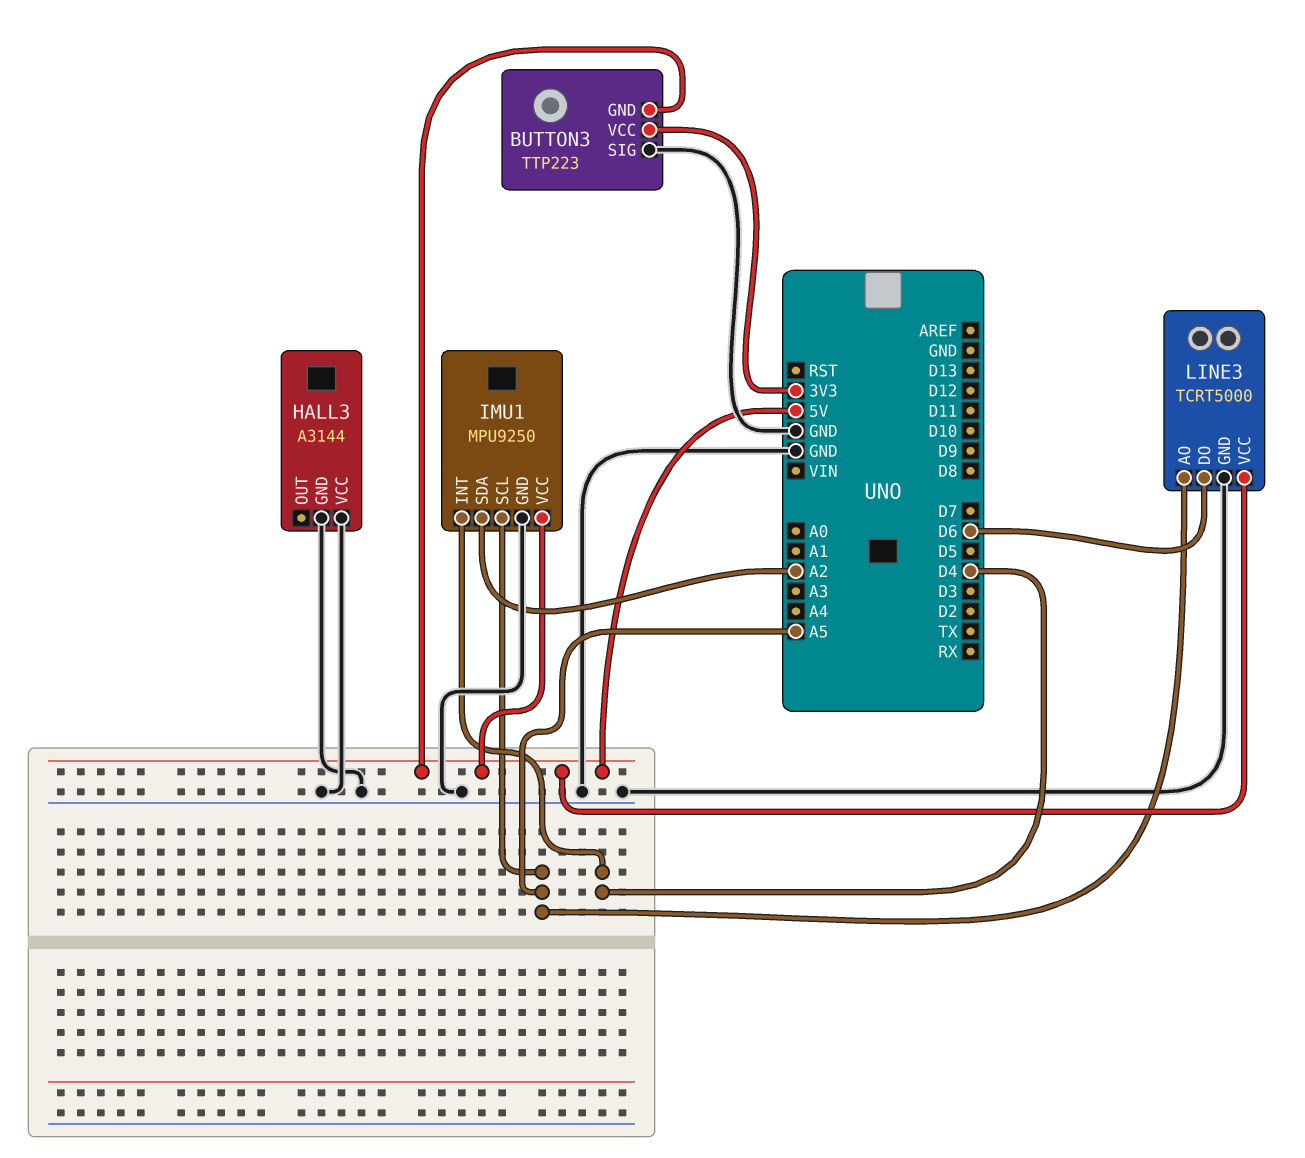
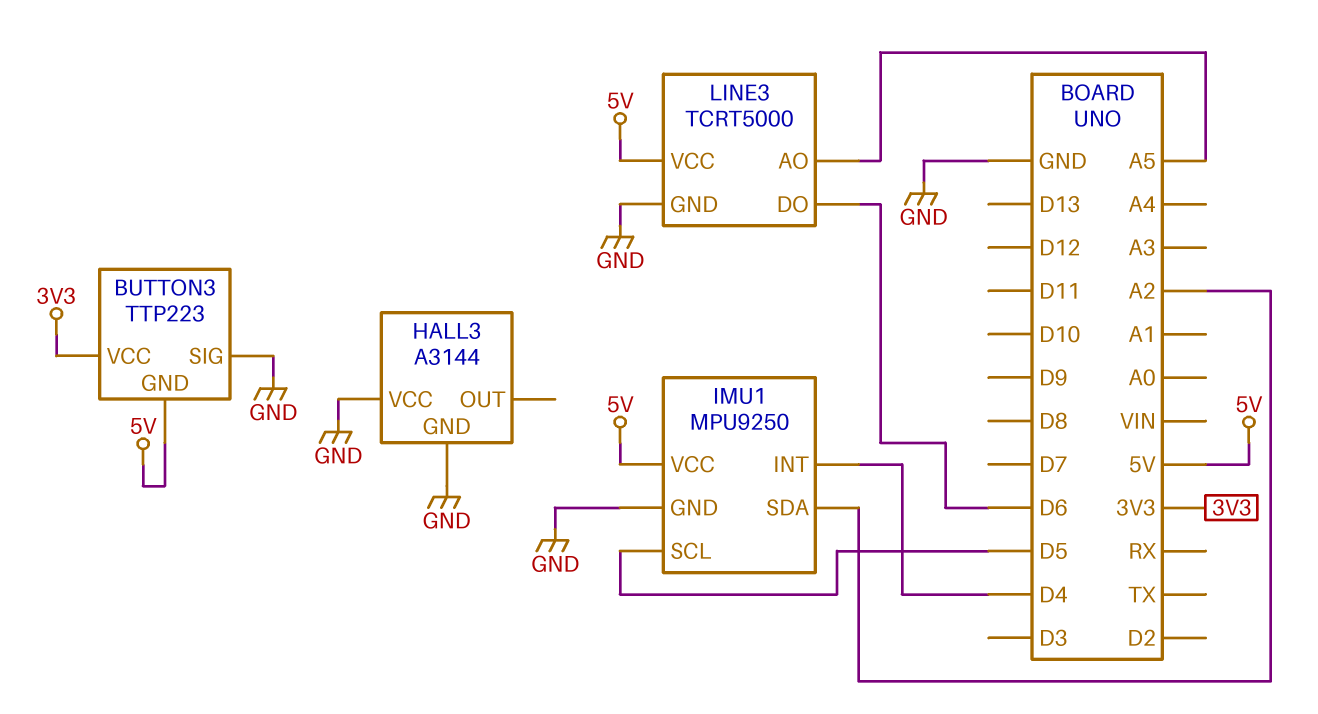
IMU1 pin SCL: A5 -> D5

